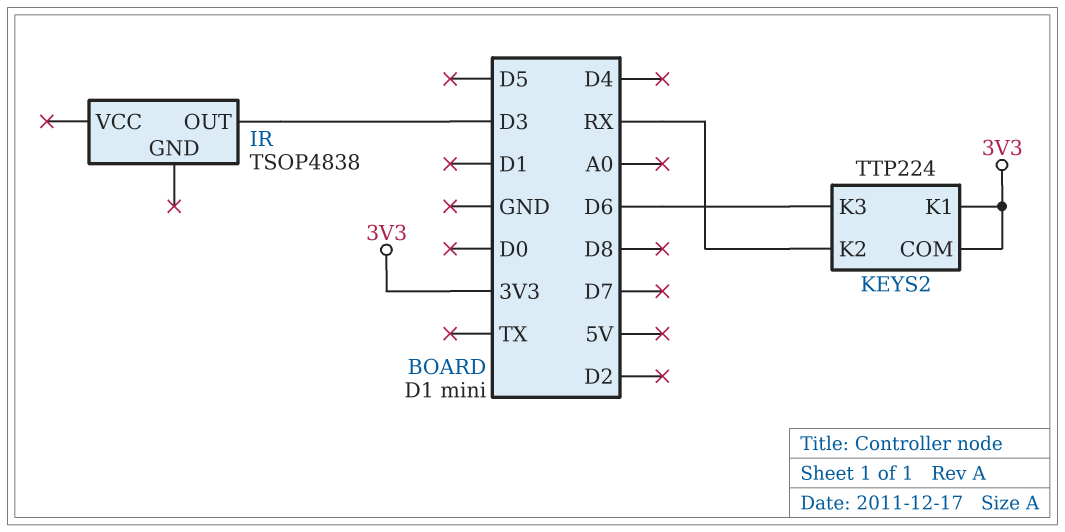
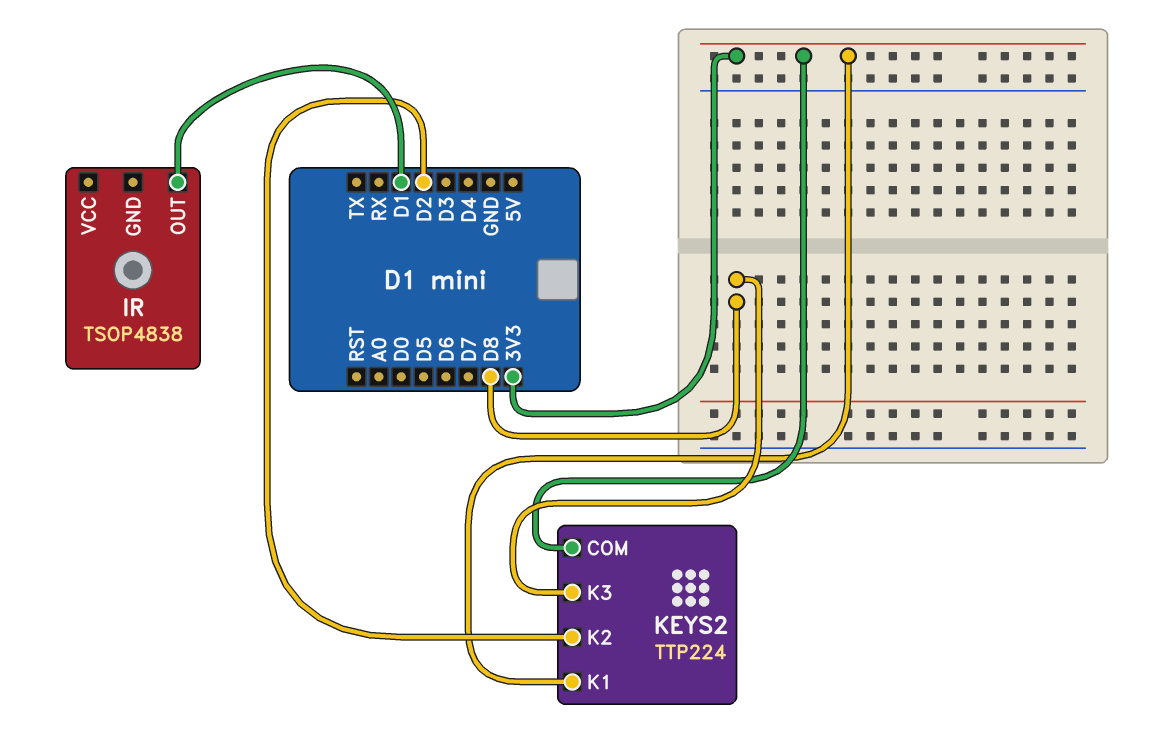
IR pin OUT: D3 -> D1
KEYS2 pin K2: RX -> D2
KEYS2 pin K3: D6 -> D8

